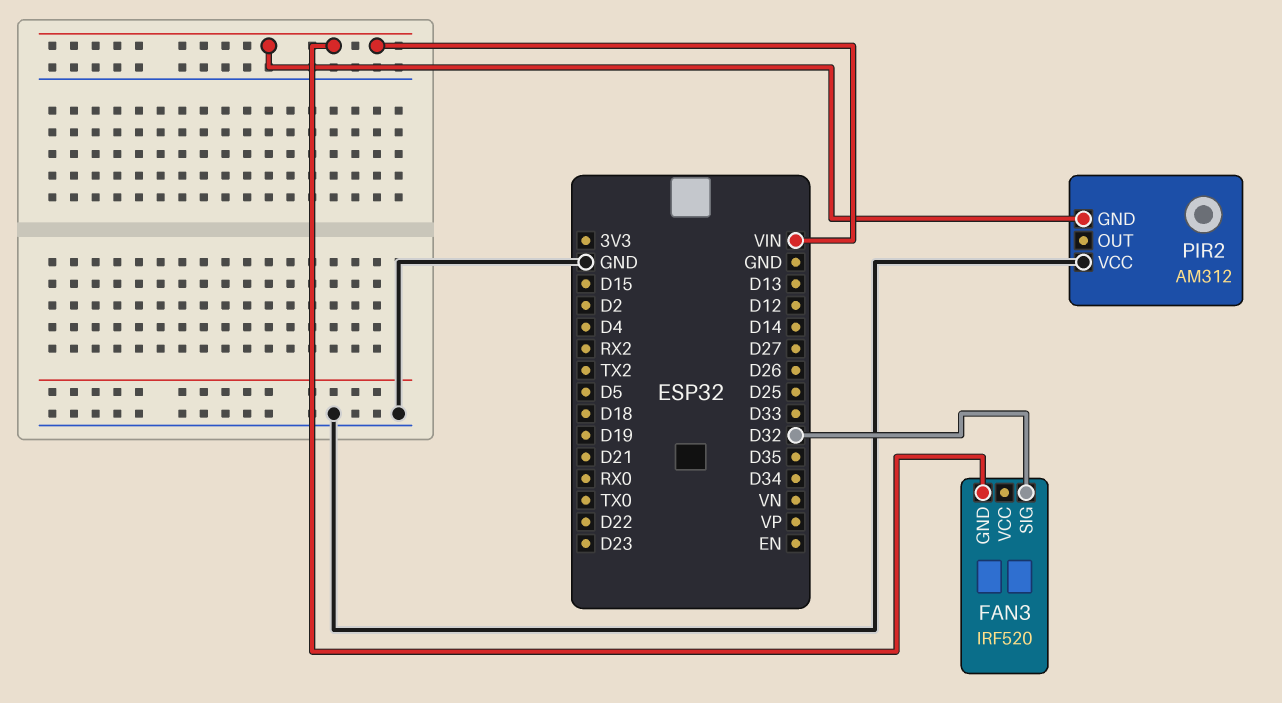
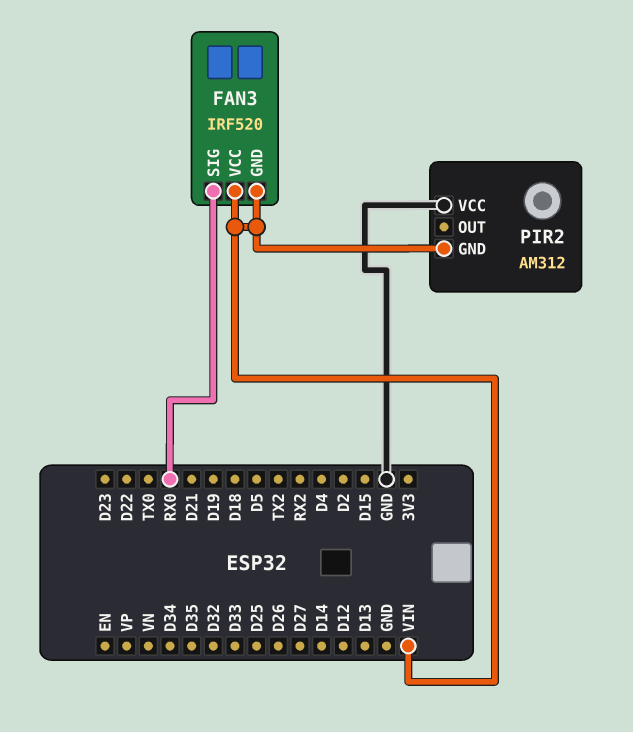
FAN3 pin SIG: D32 -> RX0
FAN3 pin VCC: none -> VIN

